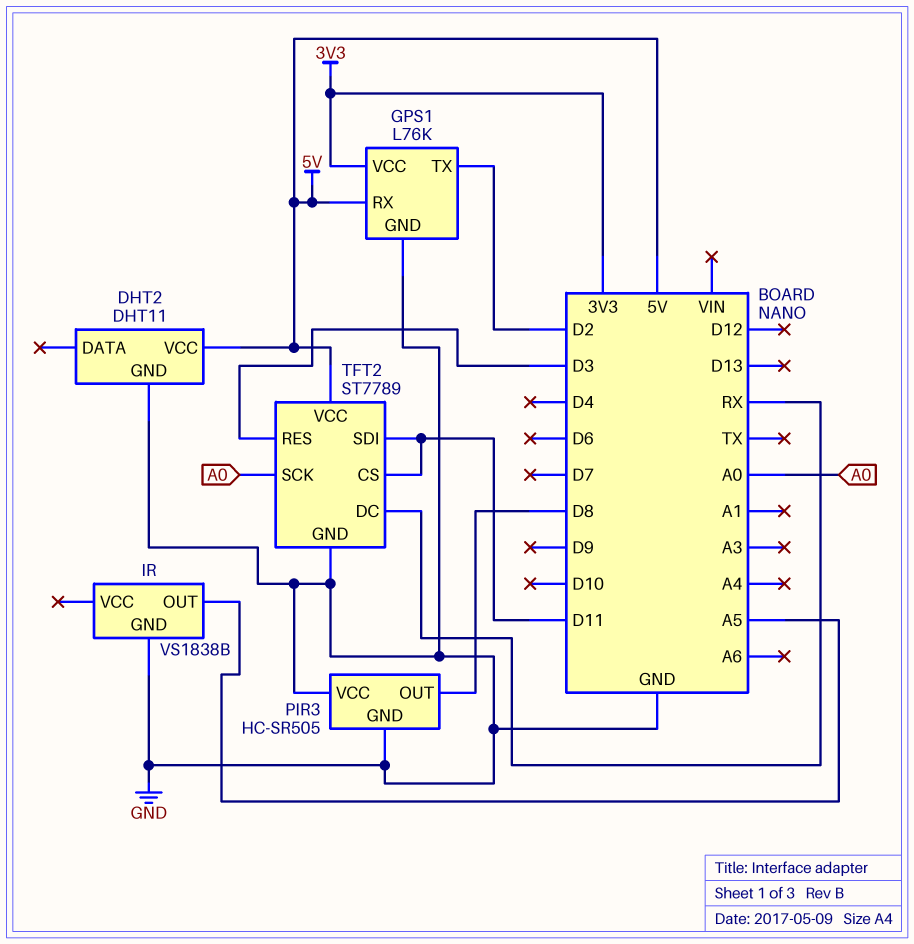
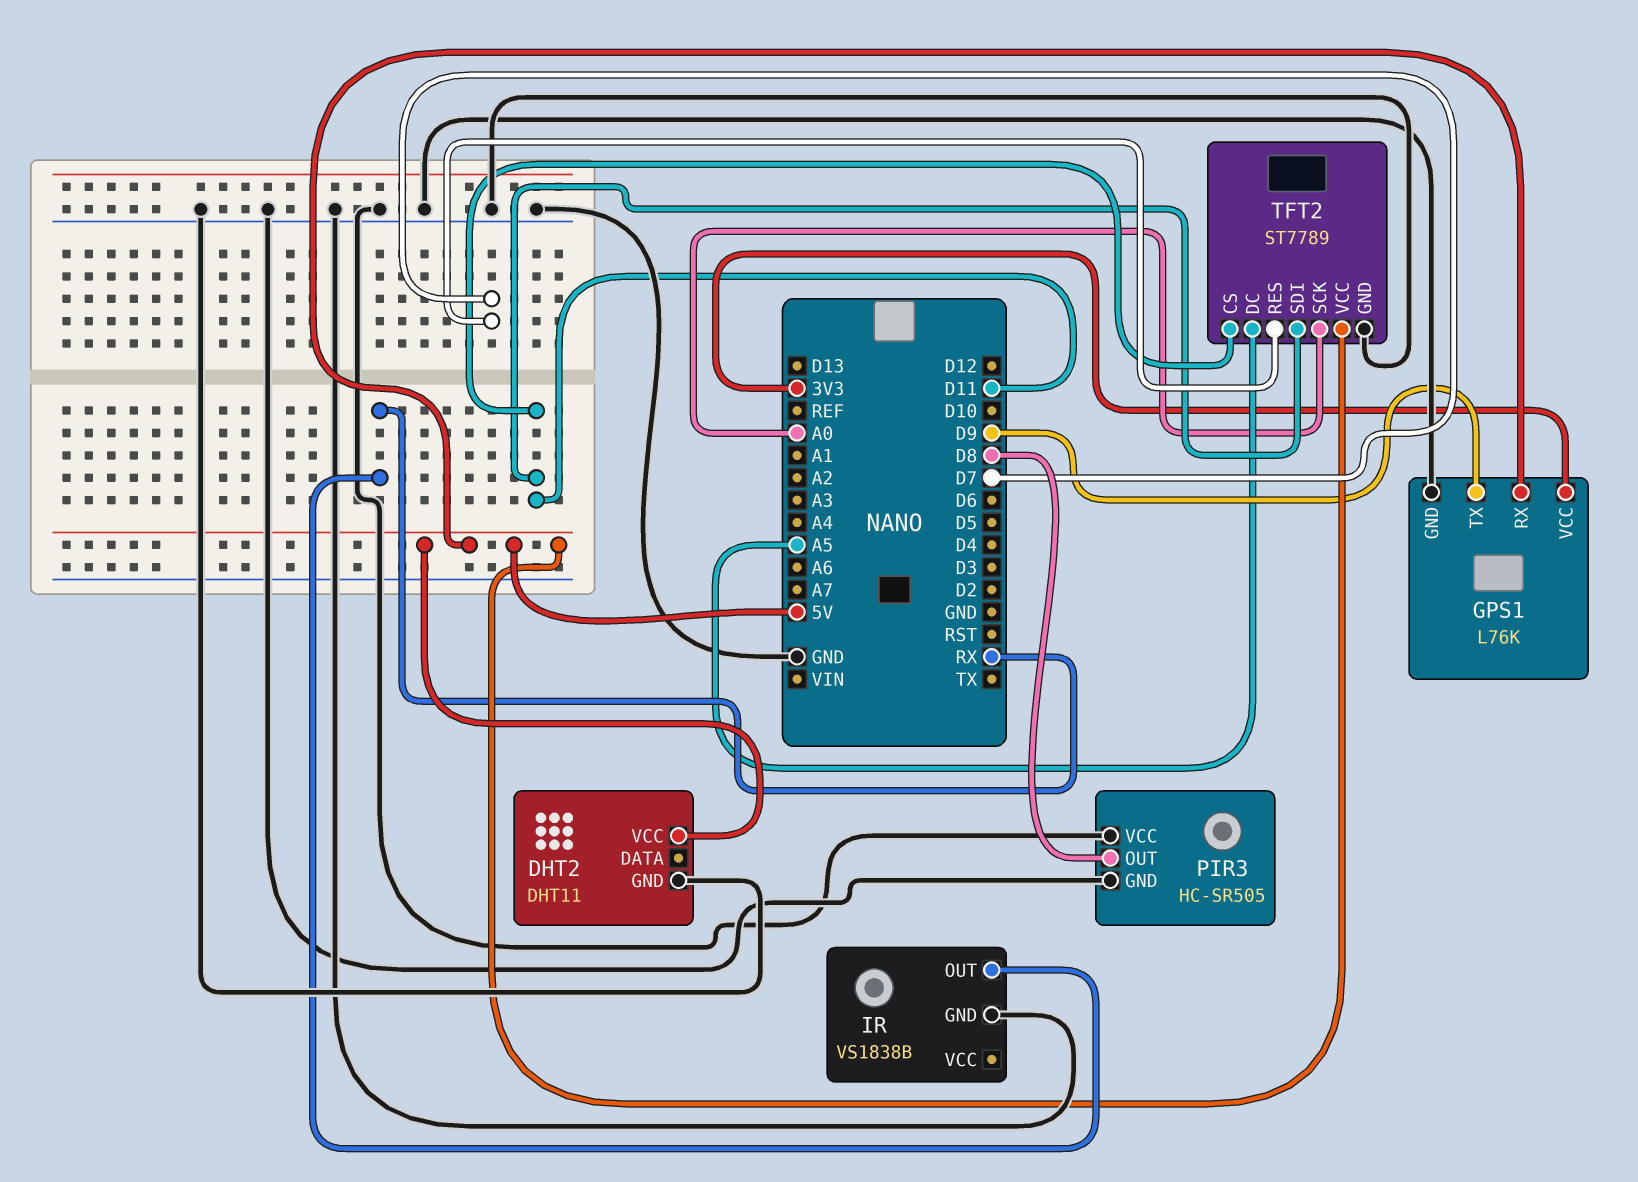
GPS1 pin TX: D2 -> D9
IR pin OUT: A5 -> RX
TFT2 pin DC: RX -> A5
TFT2 pin RES: D3 -> D7

